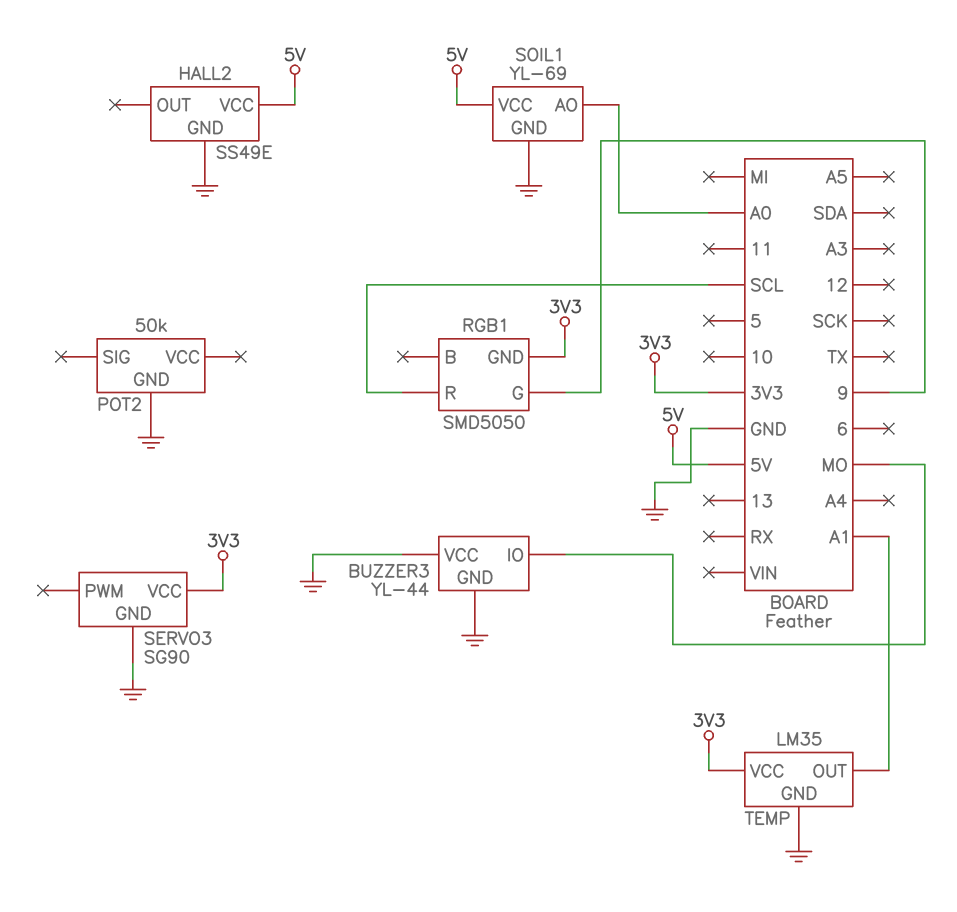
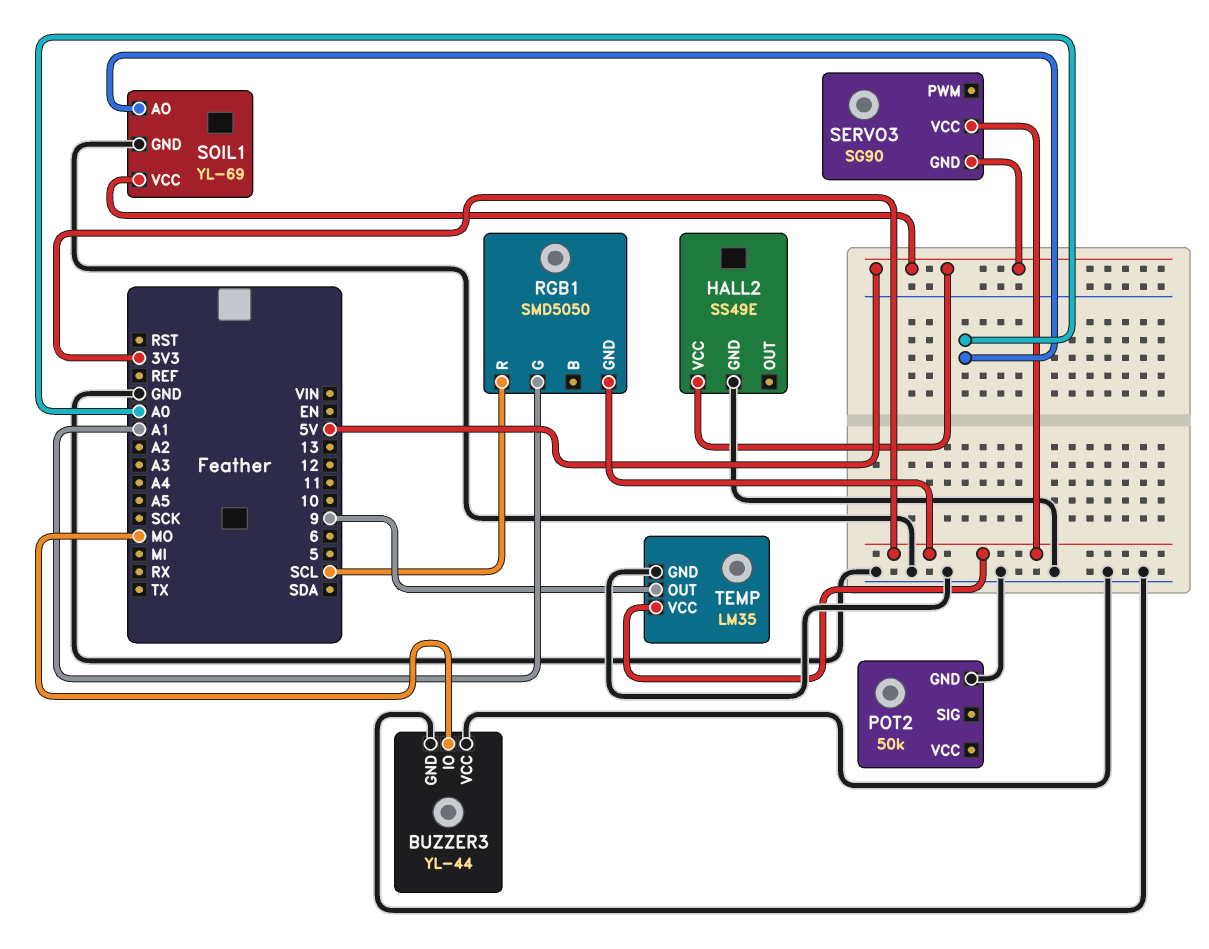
RGB1 pin G: 9 -> A1
SERVO3 pin GND: GND -> 5V
TEMP pin OUT: A1 -> 9

